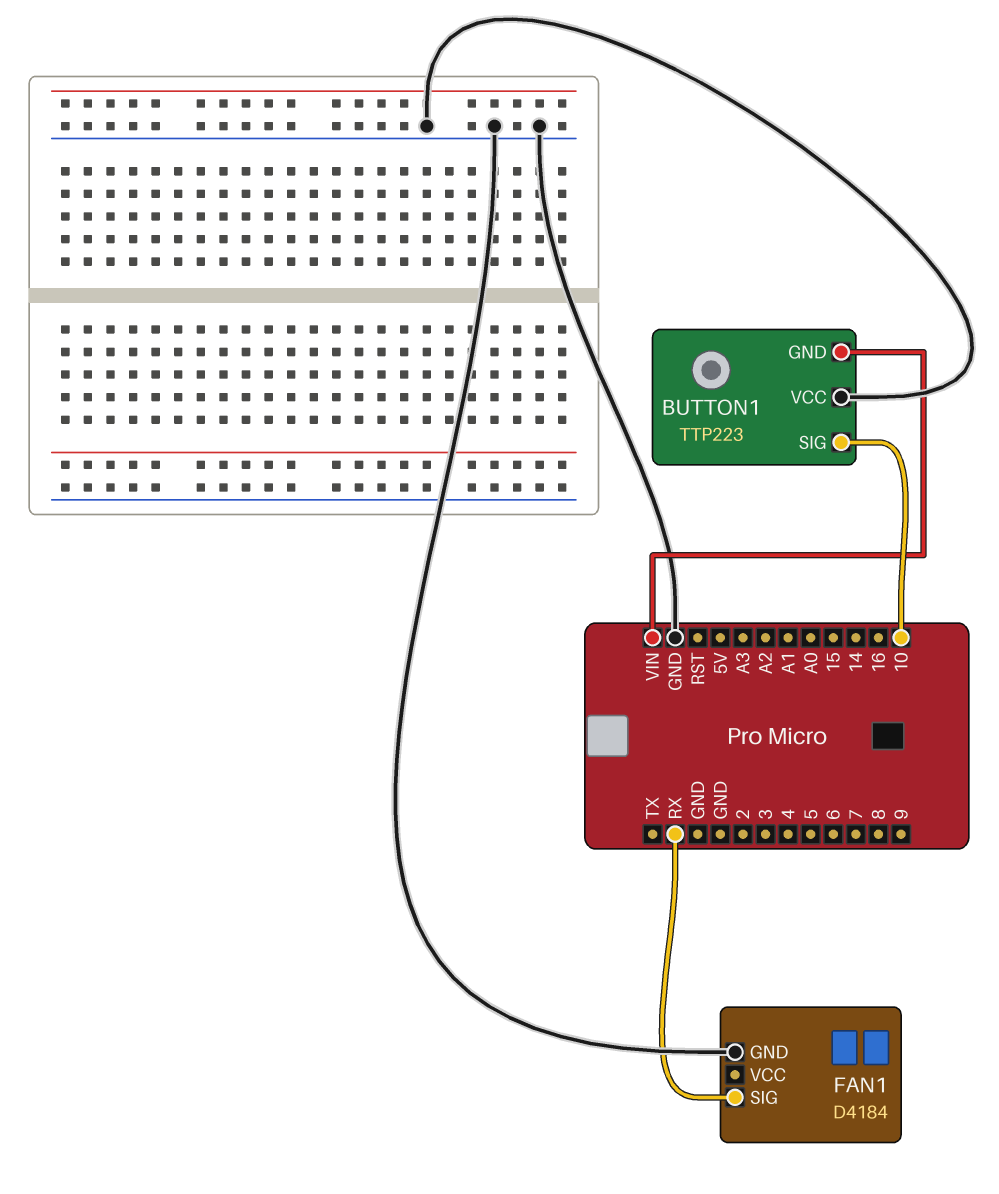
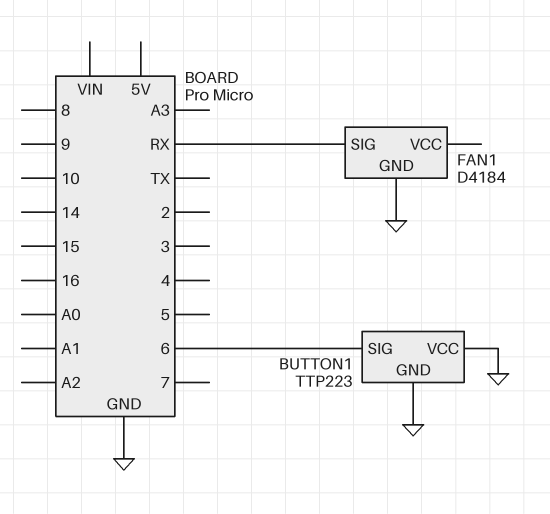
BUTTON1 pin GND: VIN -> GND
BUTTON1 pin SIG: 10 -> 6

